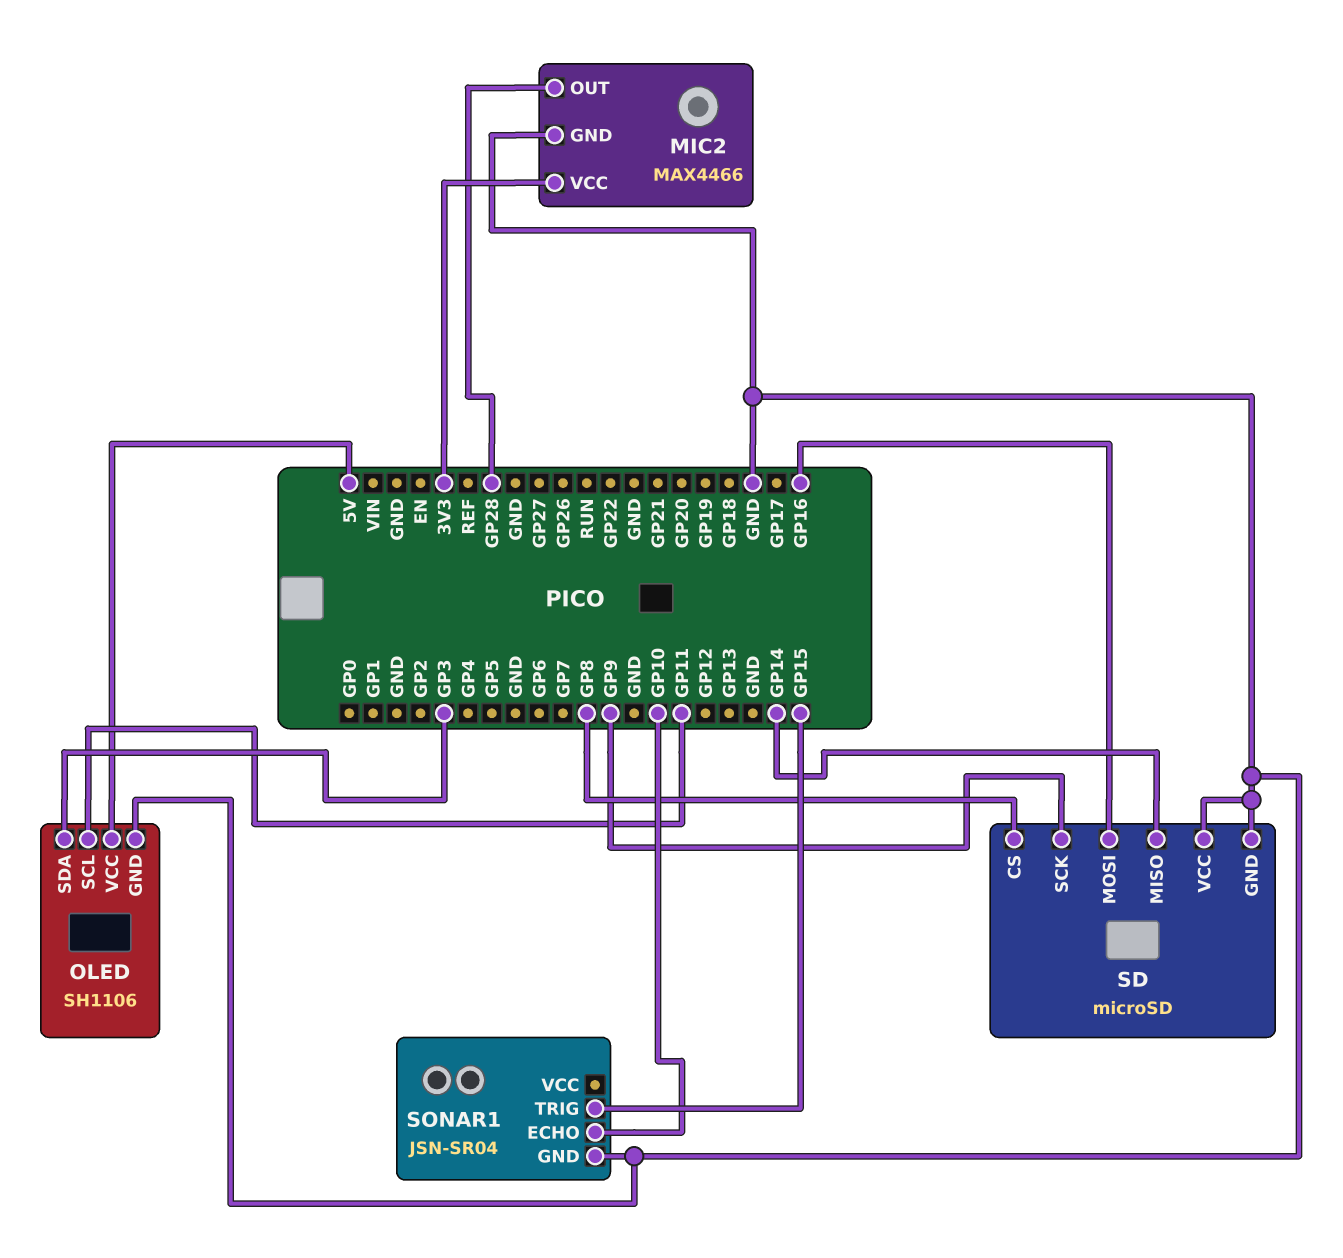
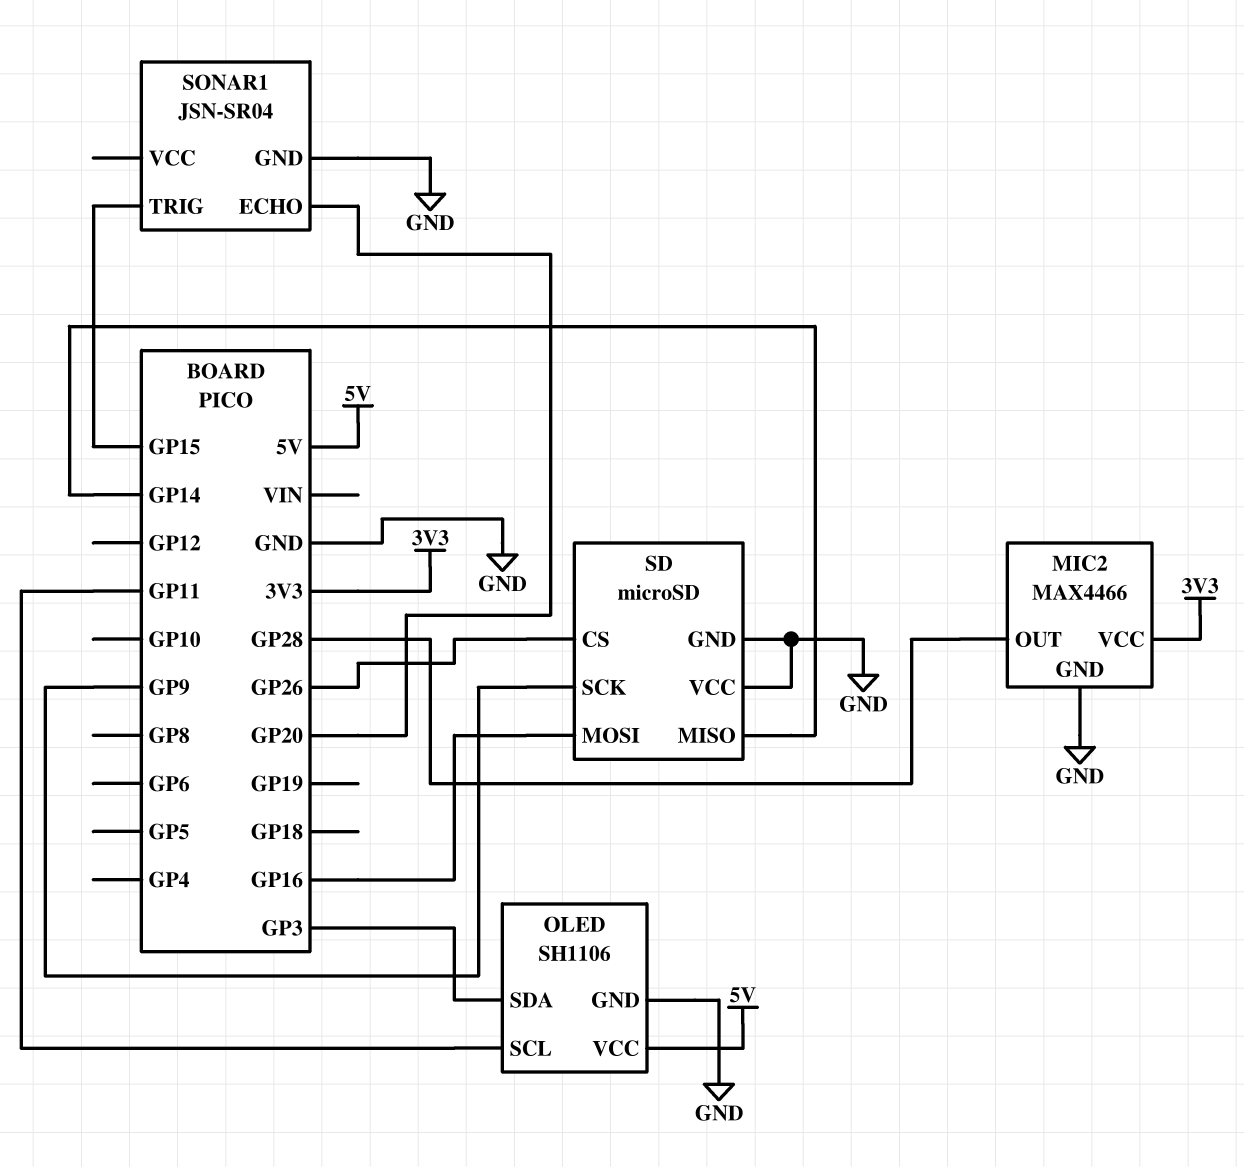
SD pin CS: GP8 -> GP26
SONAR1 pin ECHO: GP10 -> GP20

